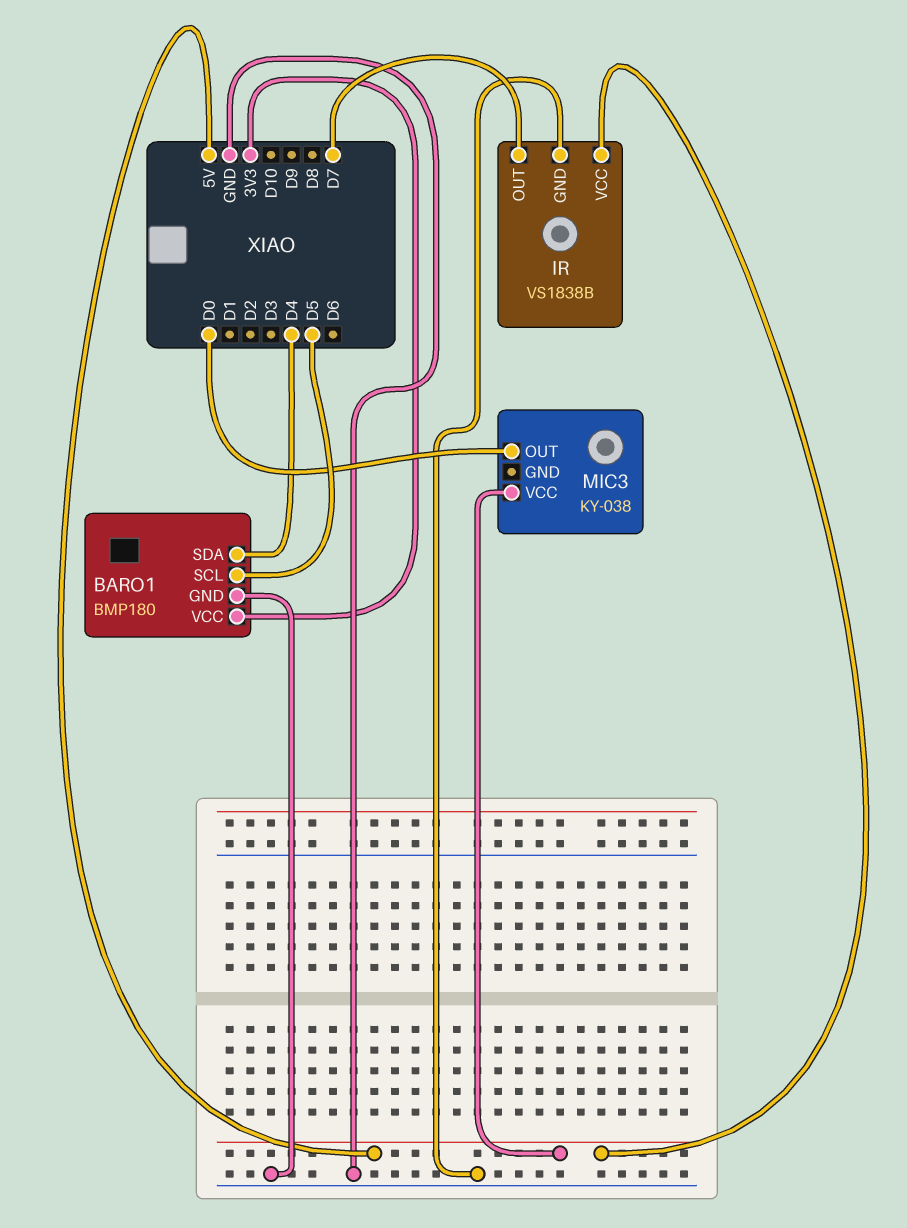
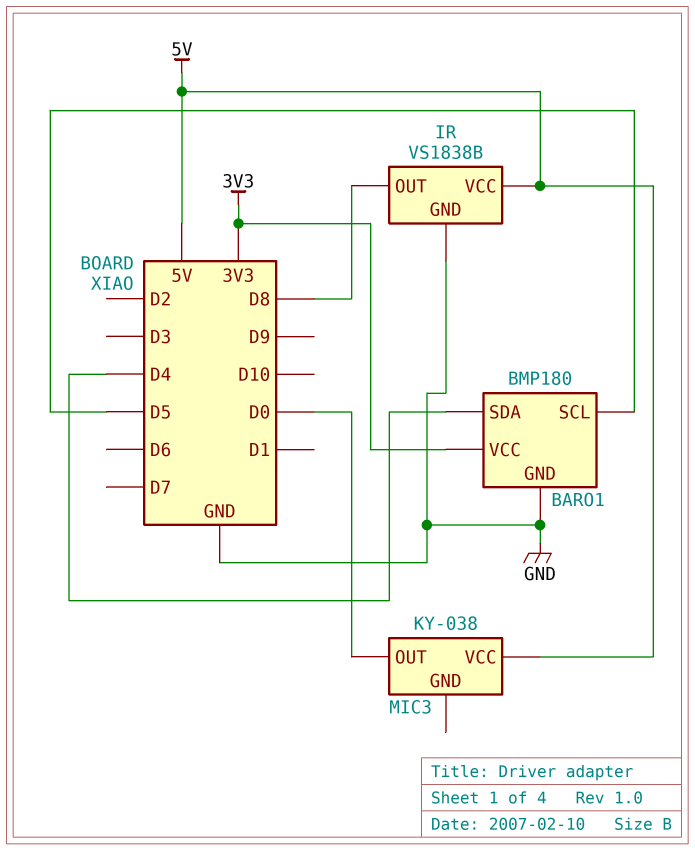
IR pin OUT: D7 -> D8

